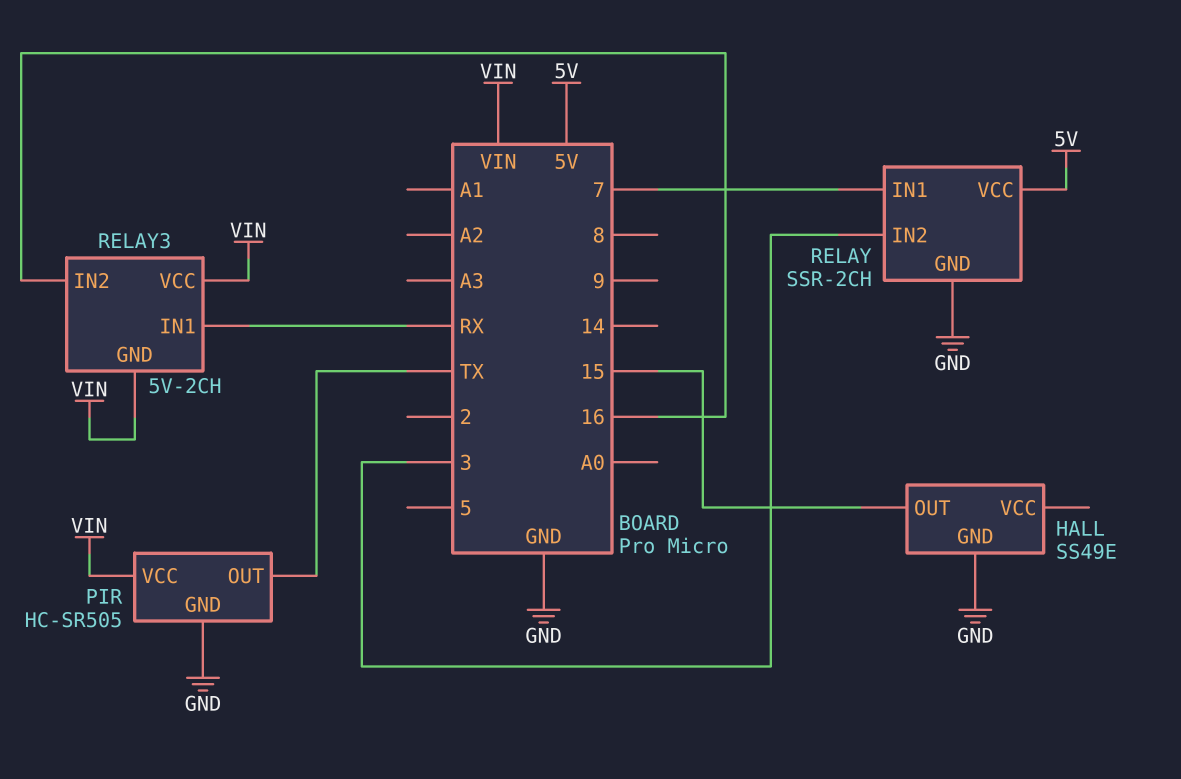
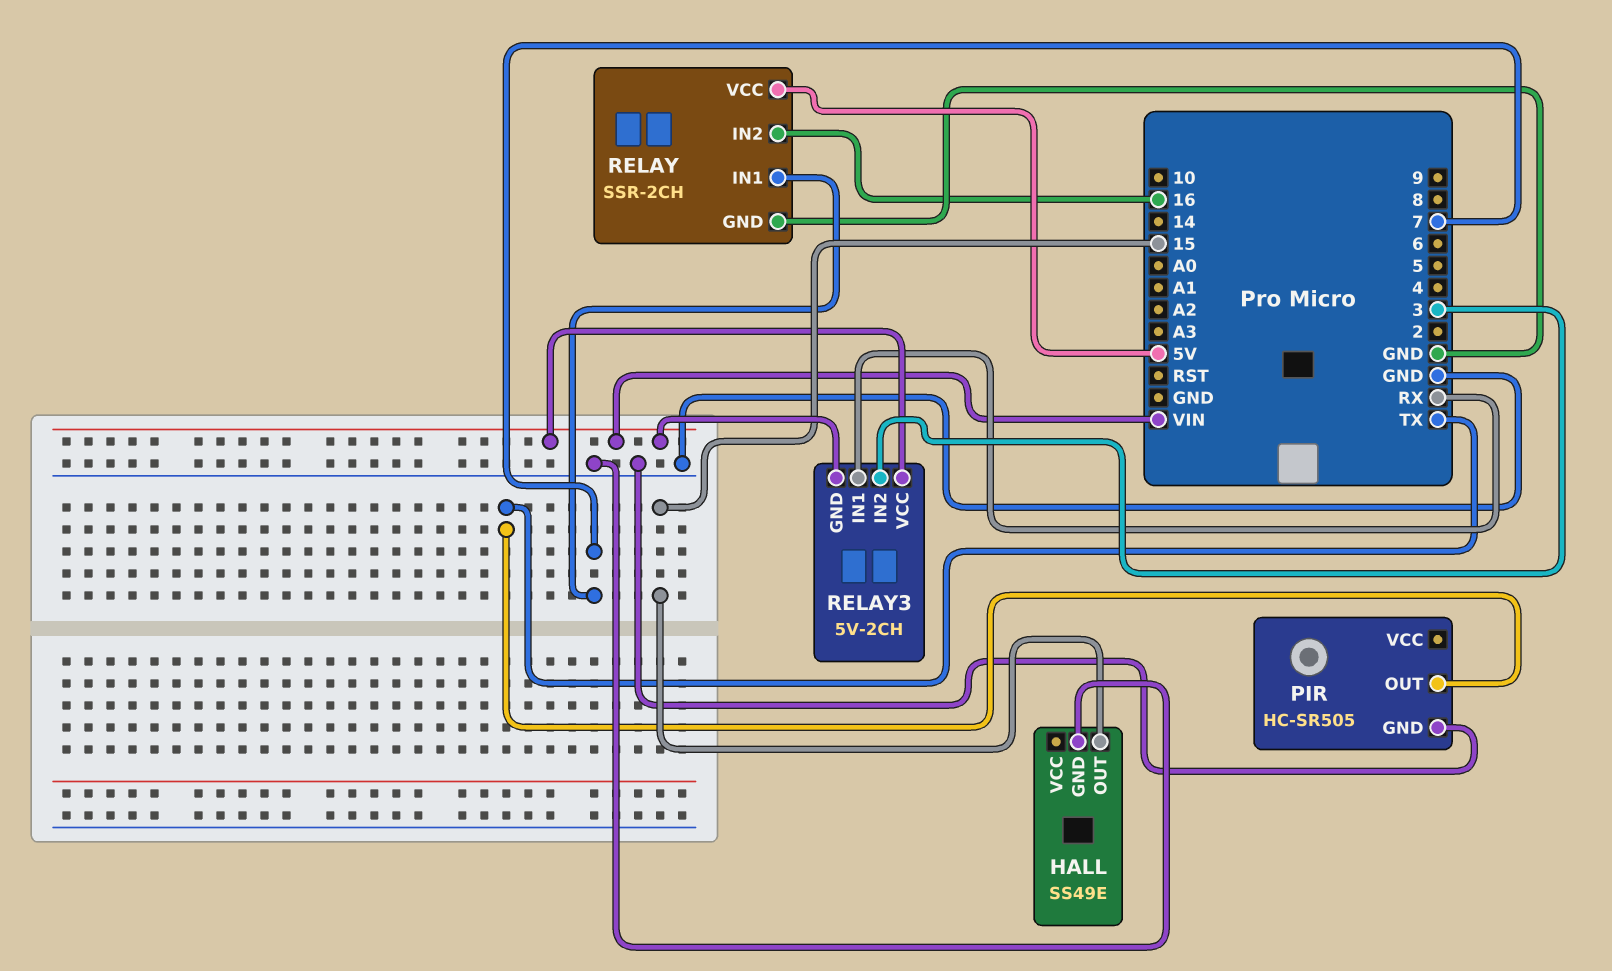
PIR pin VCC: VIN -> none
RELAY pin IN2: 3 -> 16
RELAY3 pin IN2: 16 -> 3

